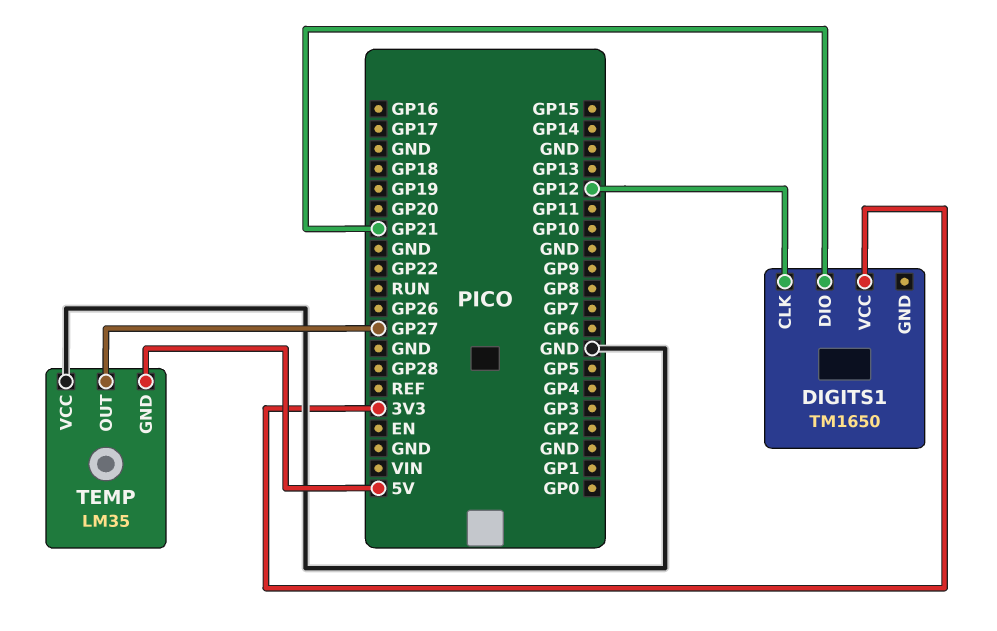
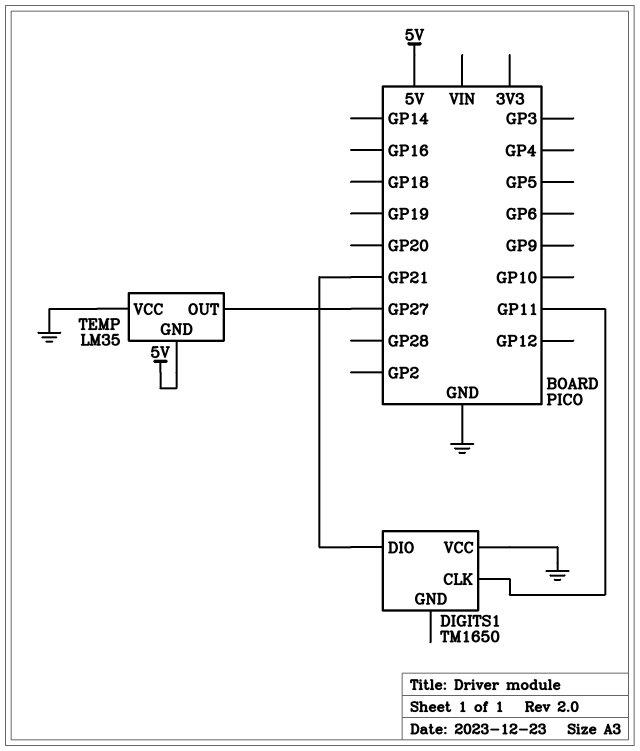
DIGITS1 pin CLK: GP12 -> GP11
DIGITS1 pin VCC: 3V3 -> GND

